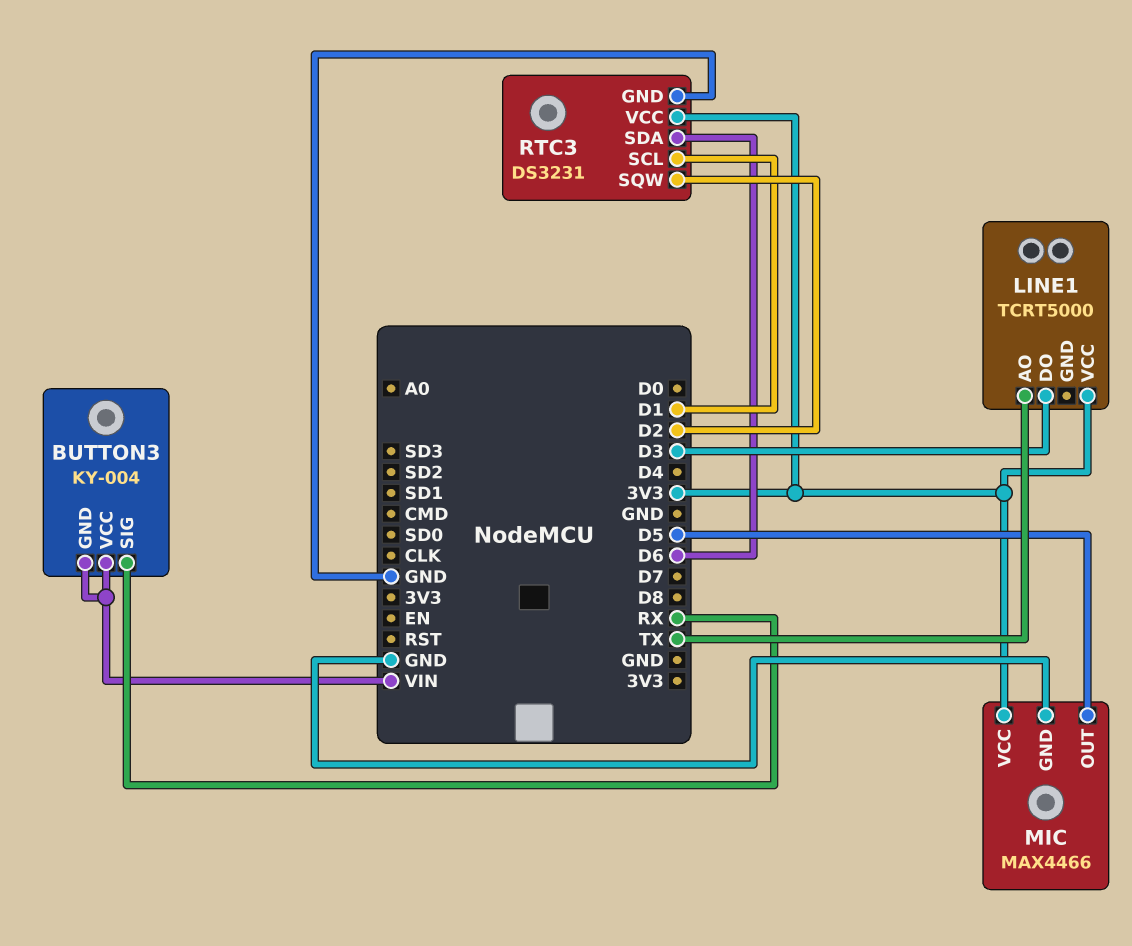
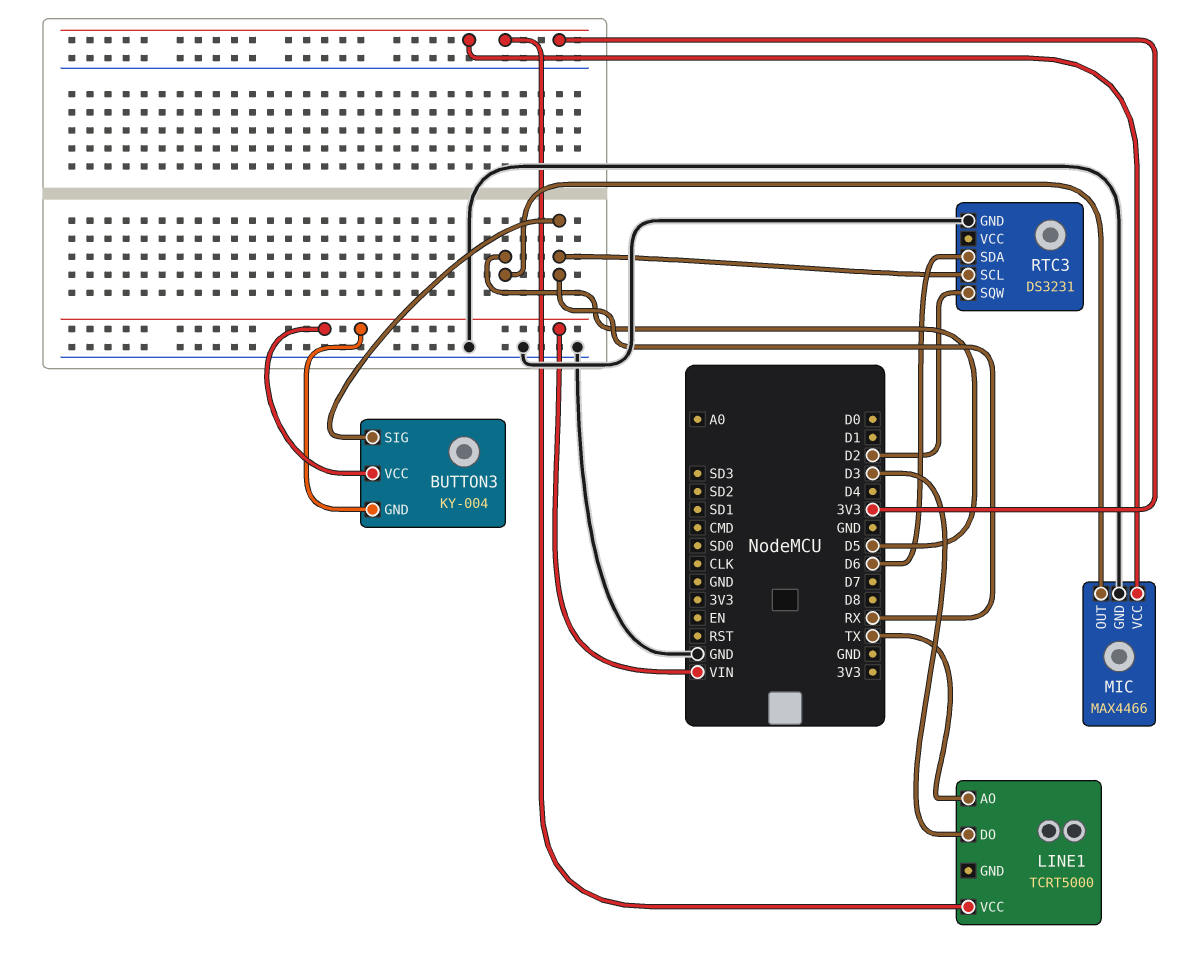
RTC3 pin SCL: D1 -> RX
RTC3 pin VCC: 3V3 -> none

